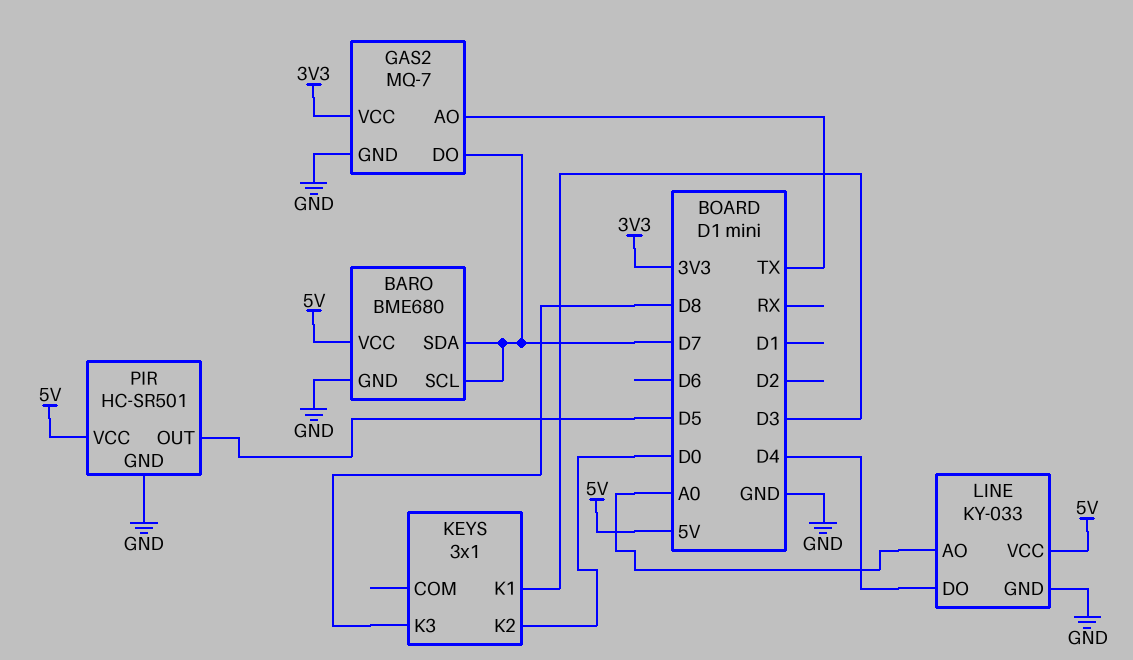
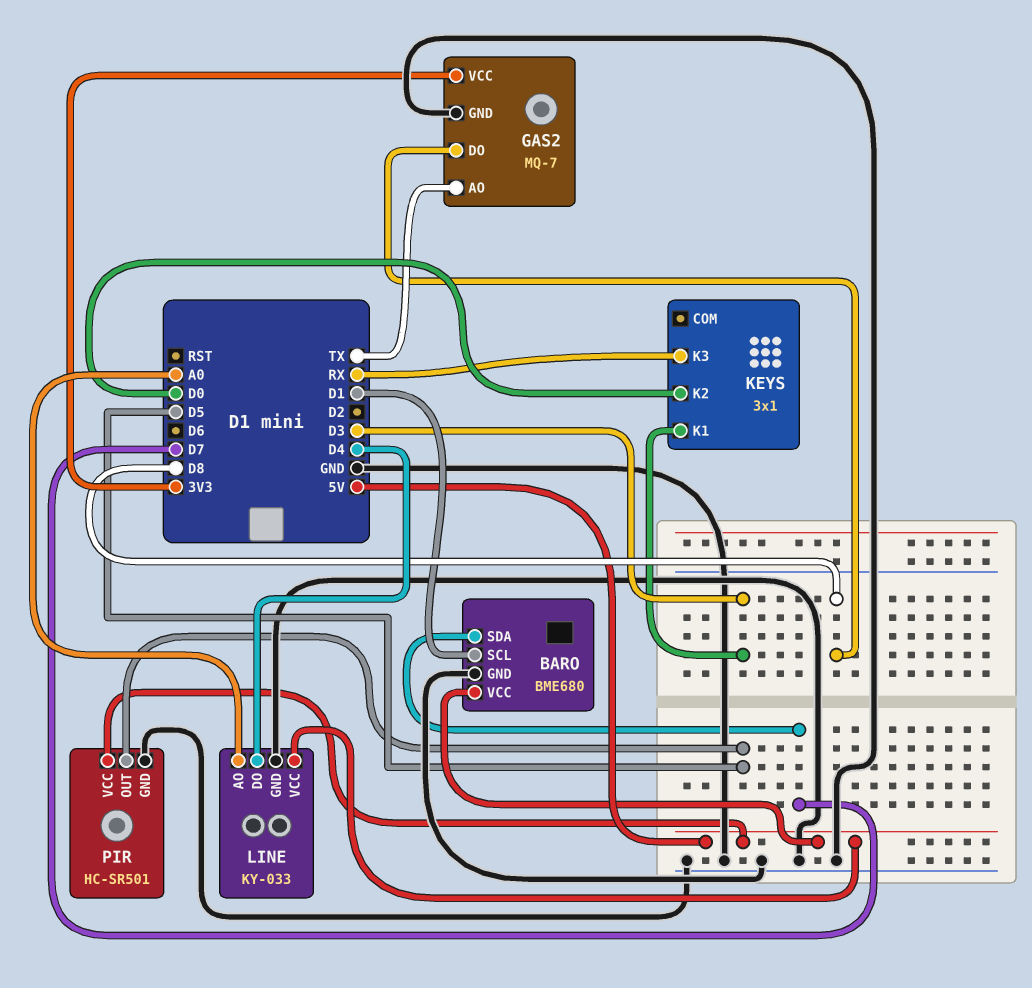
BARO pin SCL: D7 -> D1
GAS2 pin DO: D7 -> D8
KEYS pin K3: D8 -> RX

